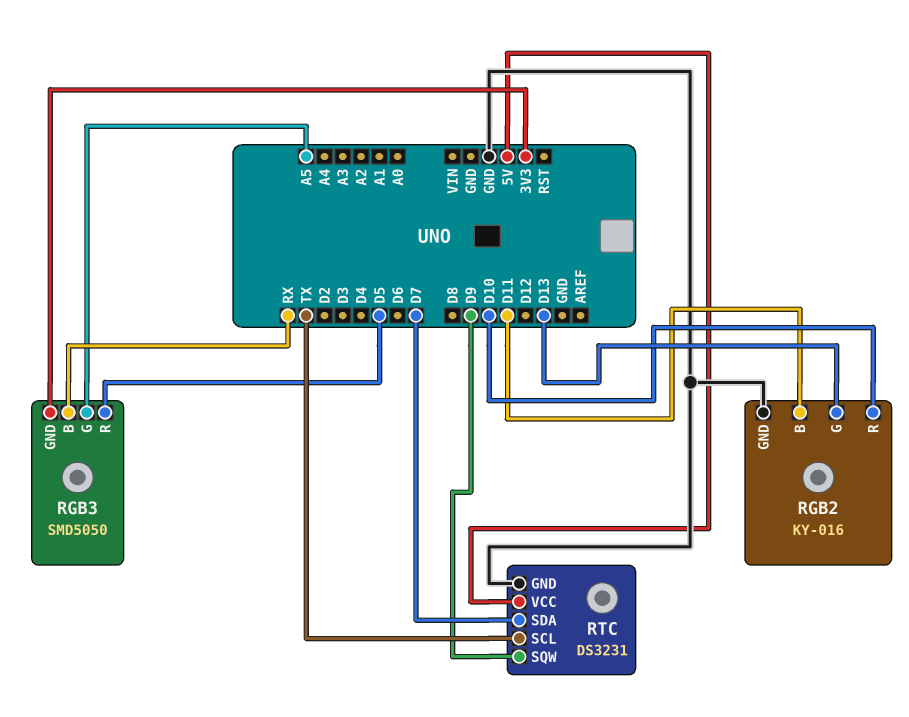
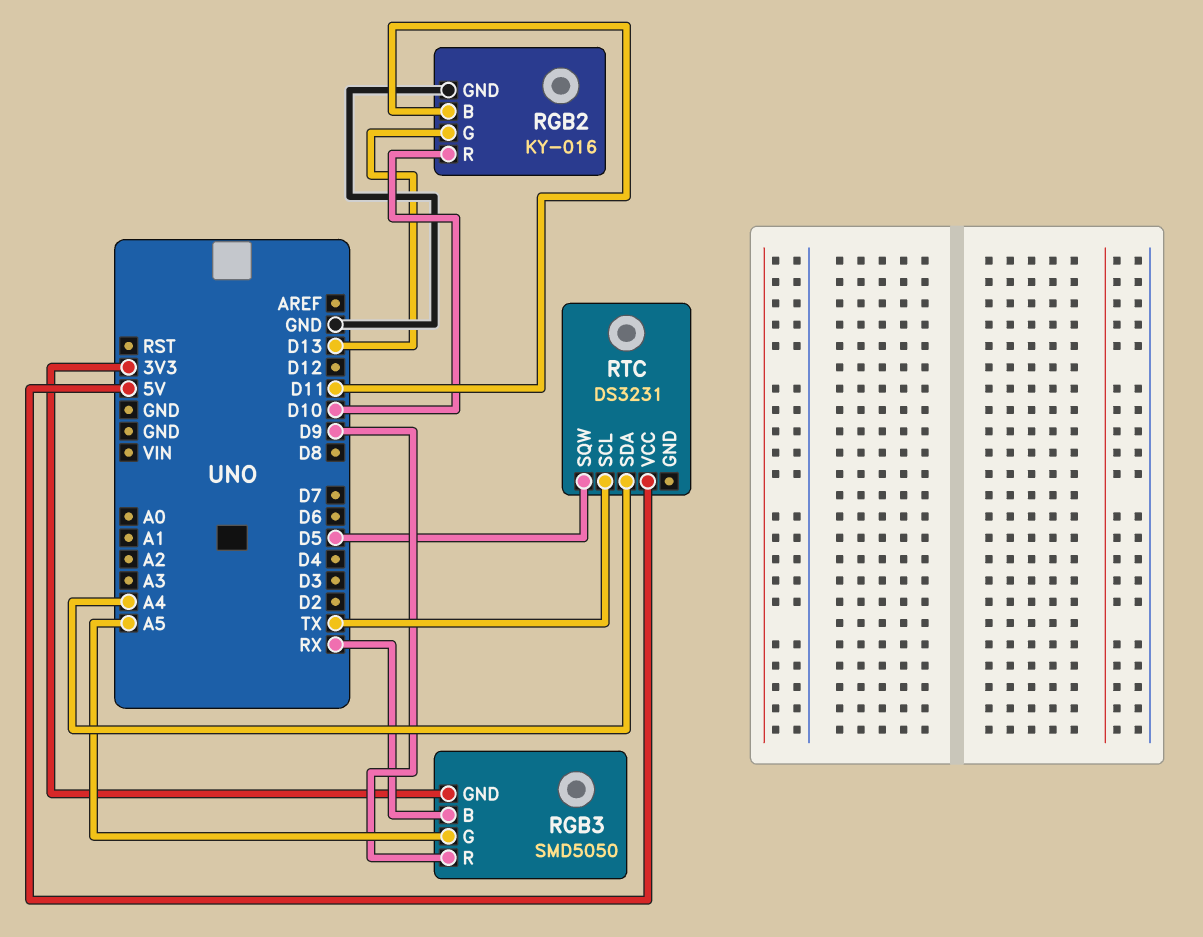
RGB3 pin R: D5 -> D9
RTC pin GND: GND -> none
RTC pin SDA: D7 -> A4
RTC pin SQW: D9 -> D5

